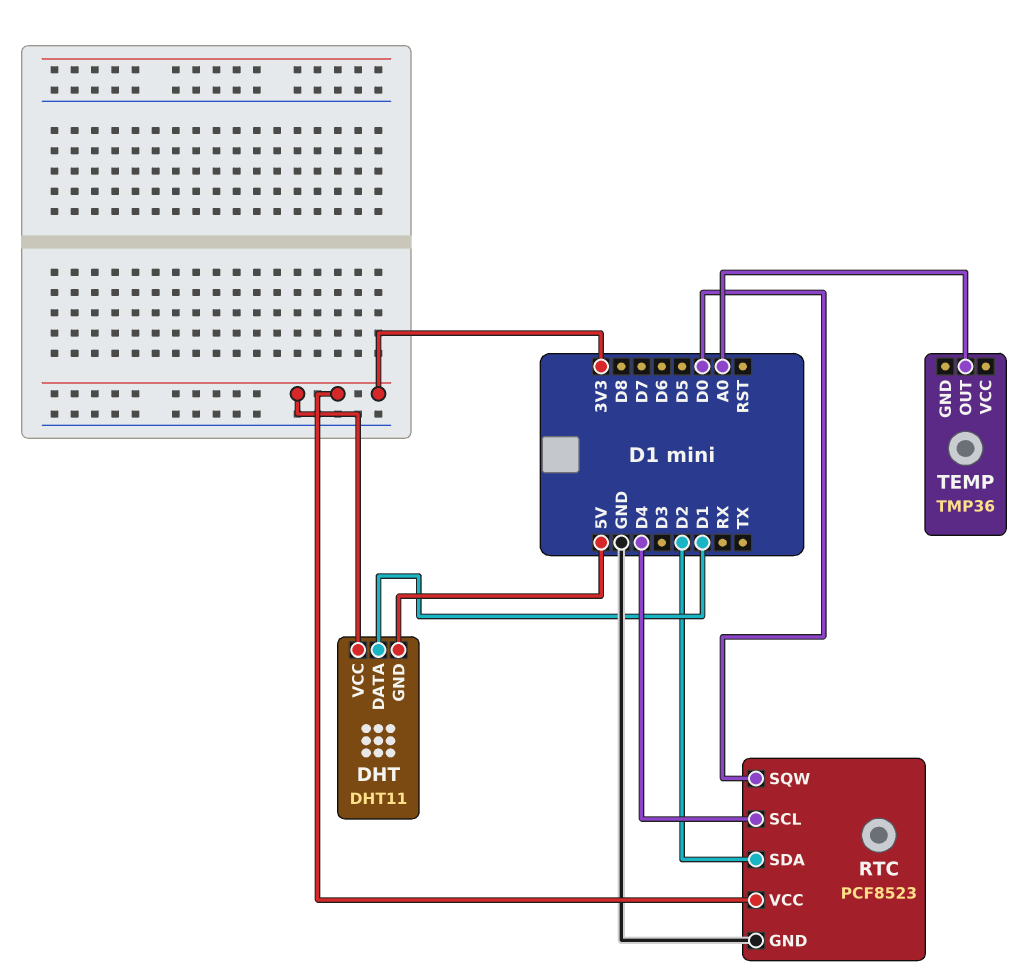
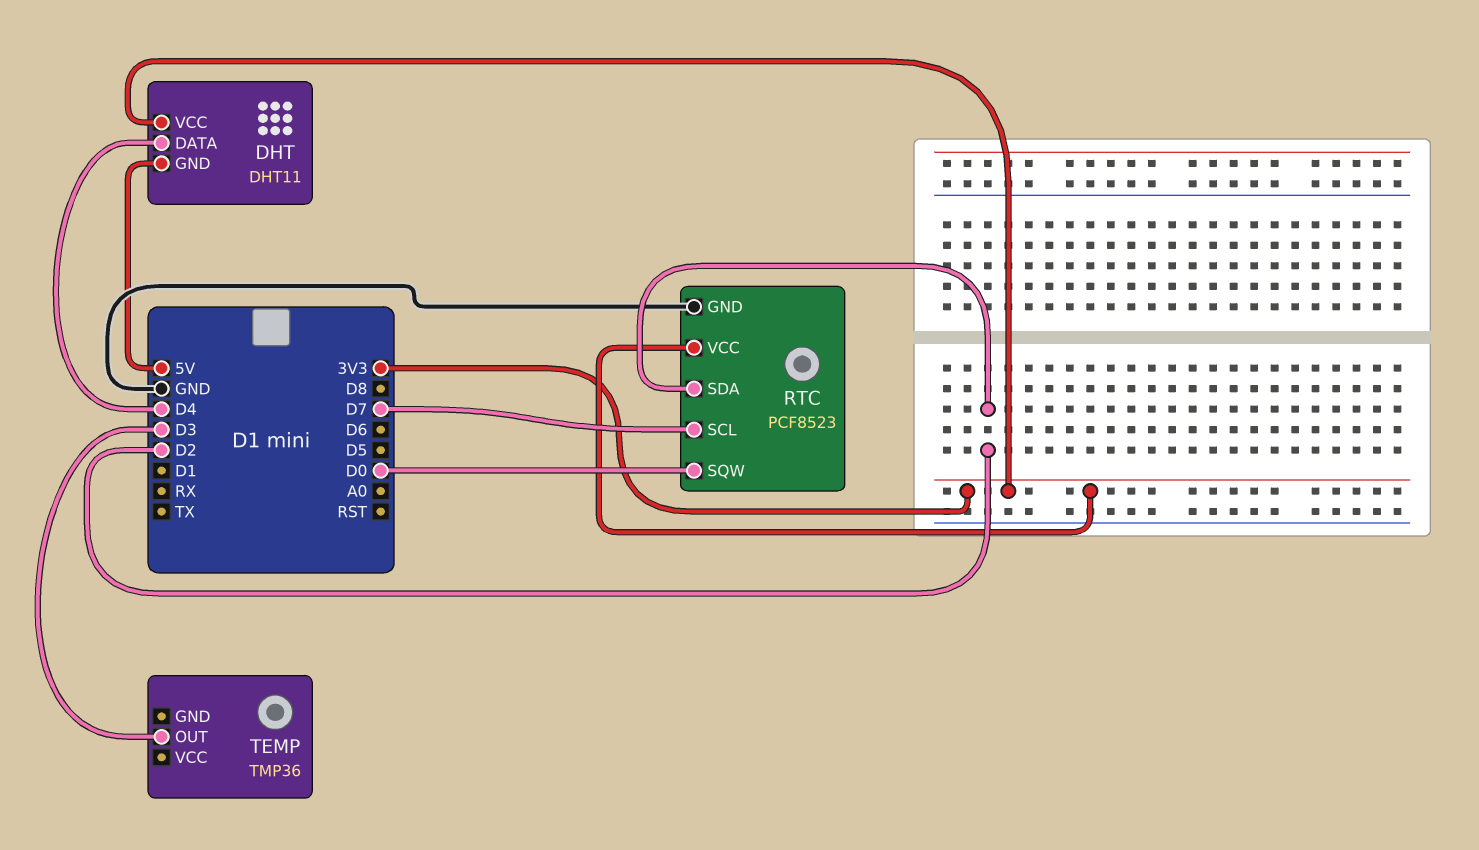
DHT pin DATA: D1 -> D4
RTC pin SCL: D4 -> D7
TEMP pin OUT: A0 -> D3

